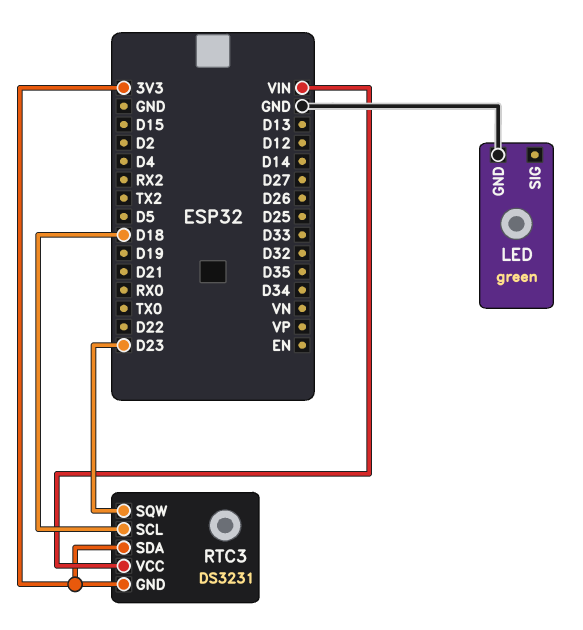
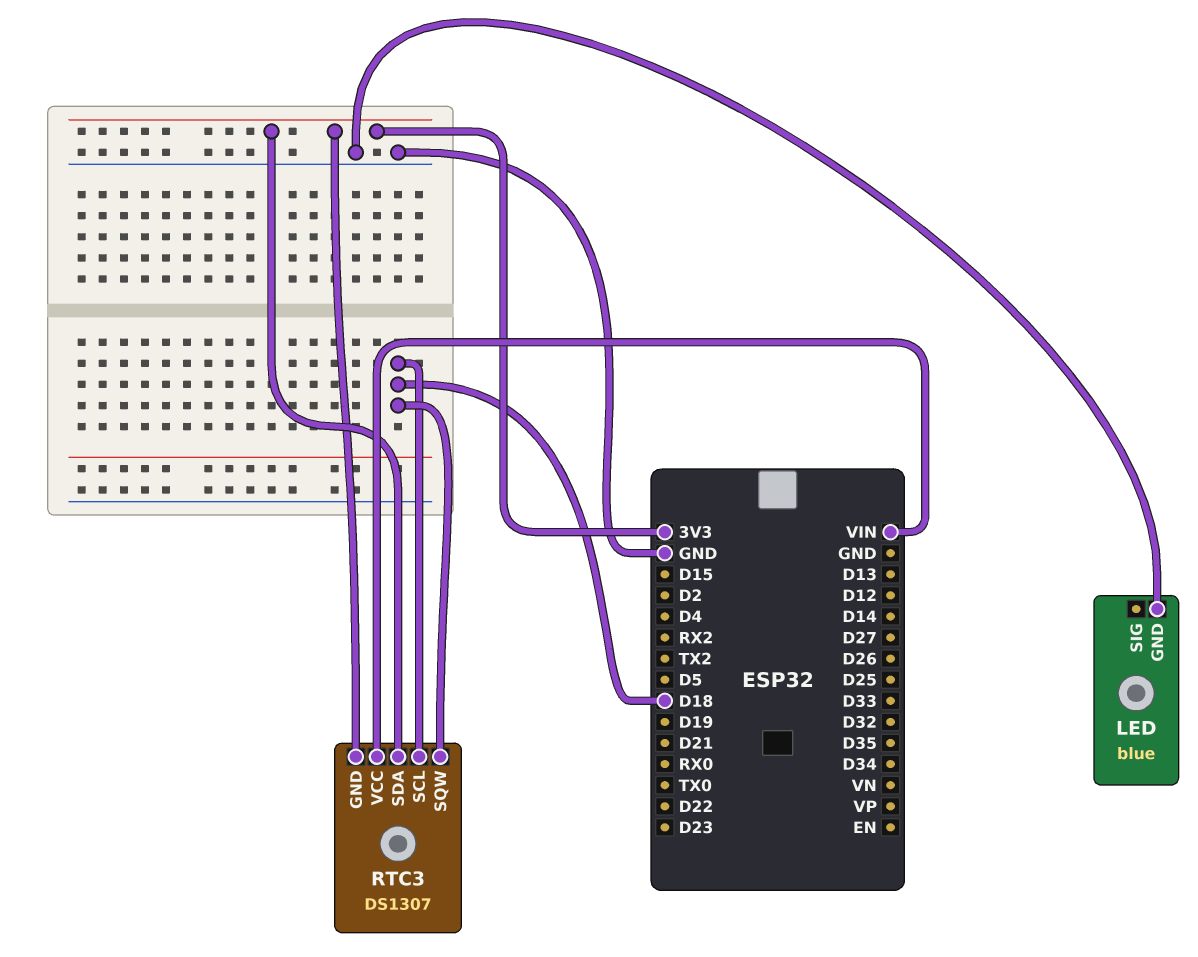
LED: green -> blue
RTC3: DS3231 -> DS1307
RTC3 pin SQW: D23 -> D18

